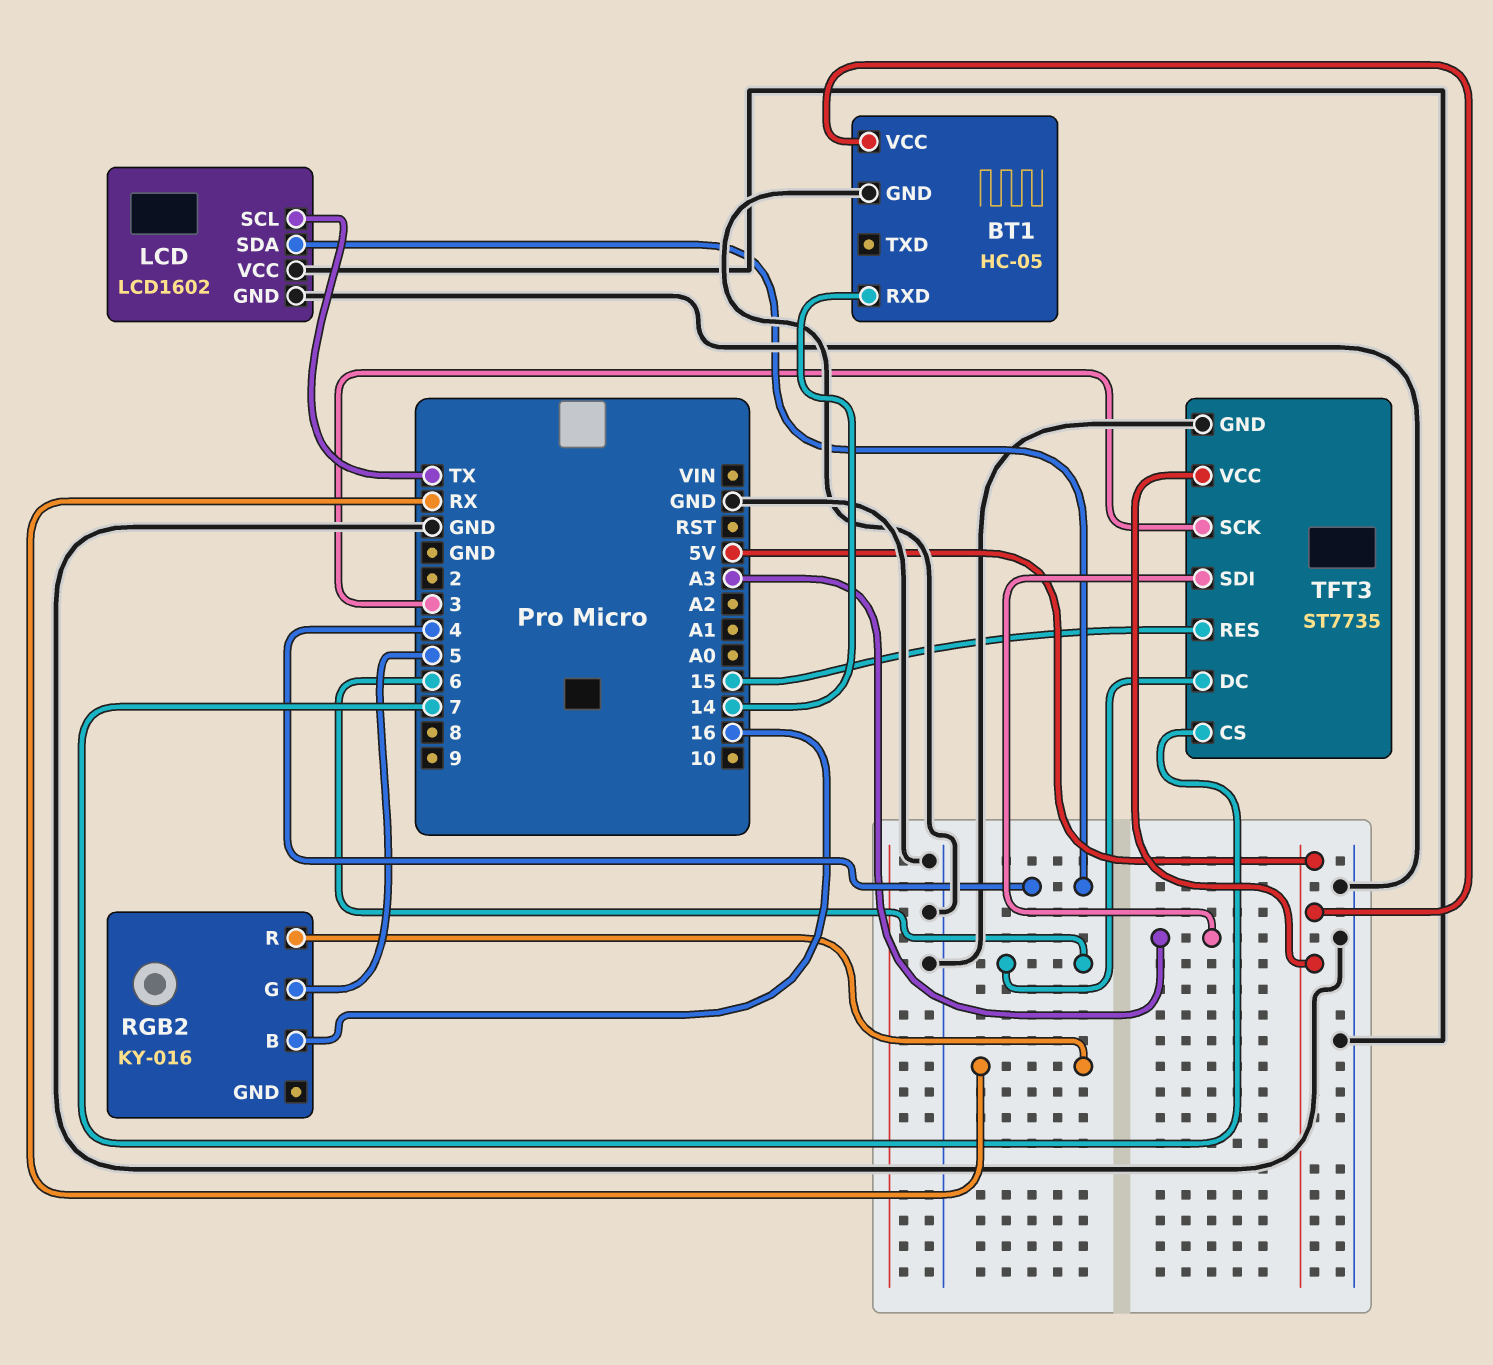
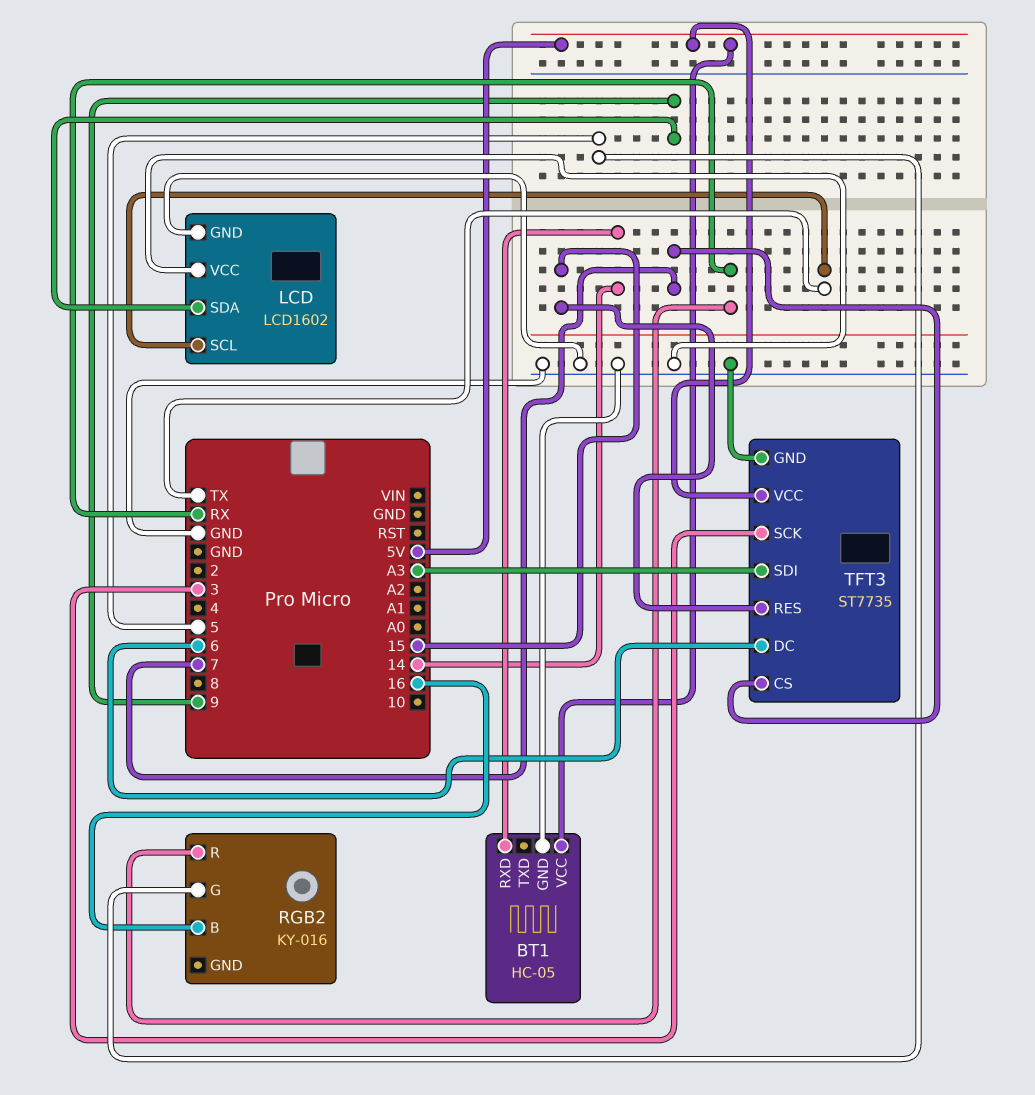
LCD pin SDA: 4 -> 9

